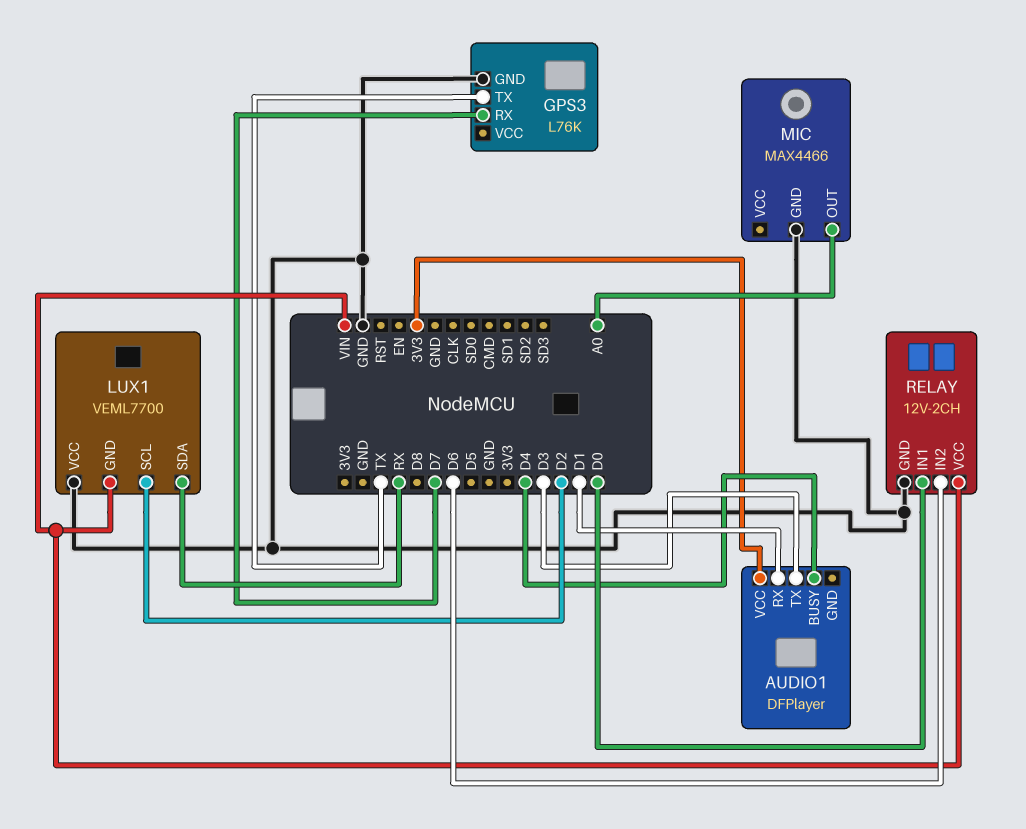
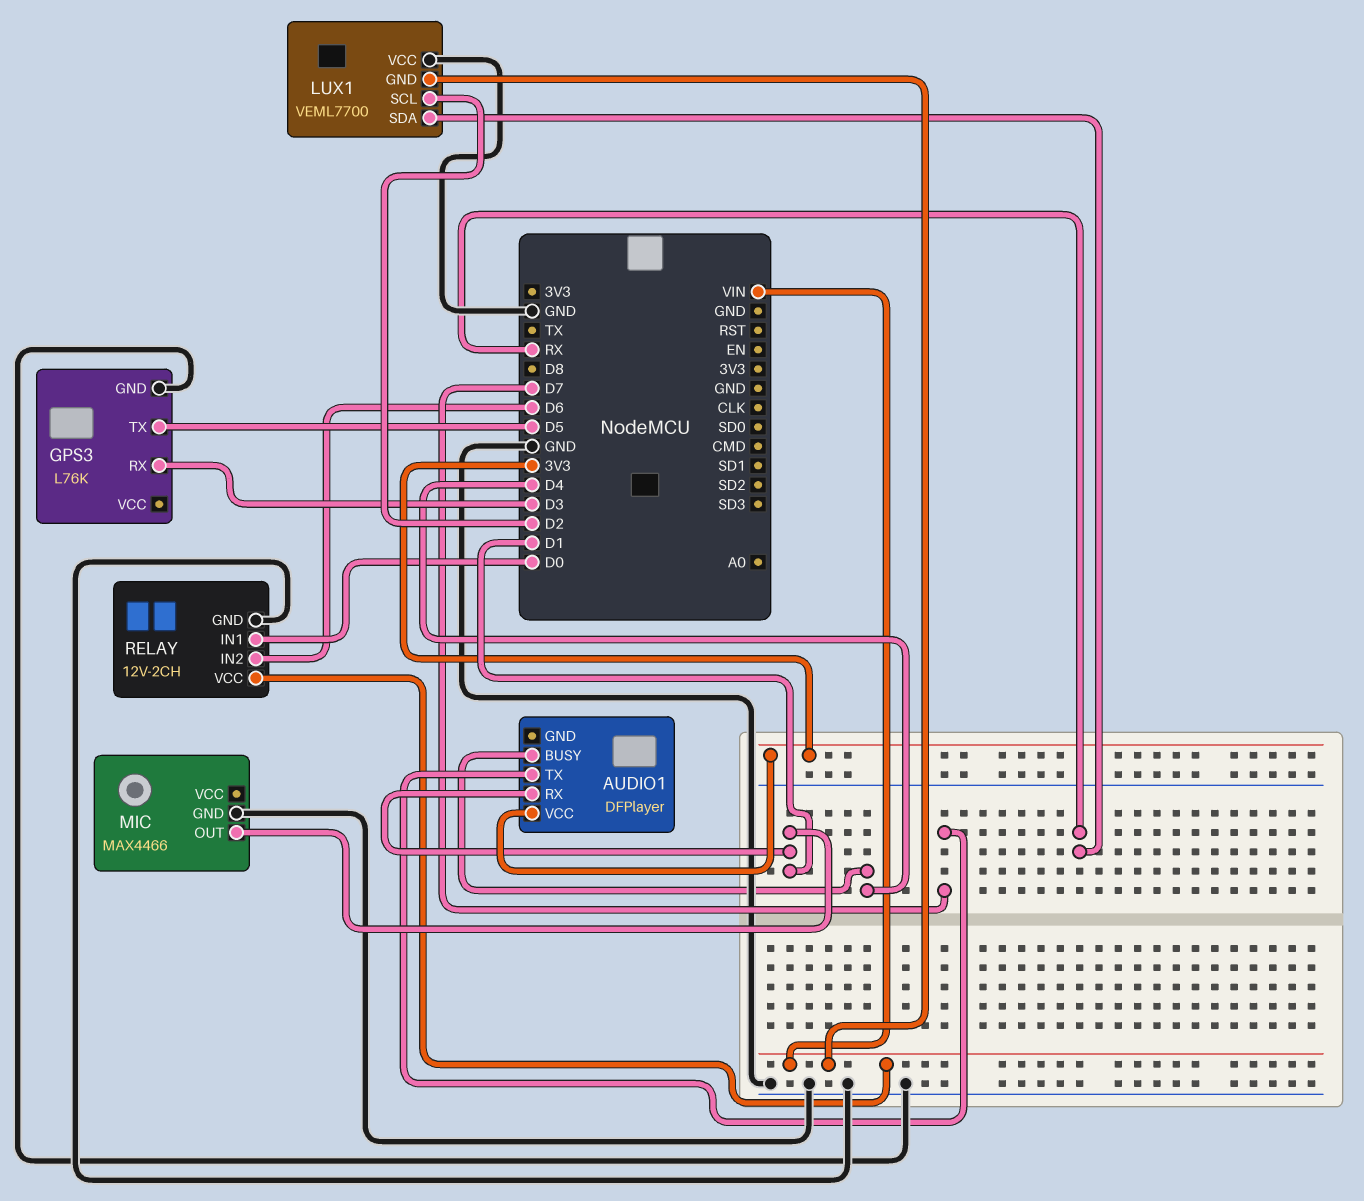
AUDIO1 pin TX: D3 -> D7
GPS3 pin RX: D7 -> D3
GPS3 pin TX: TX -> D5
MIC pin OUT: A0 -> D1

